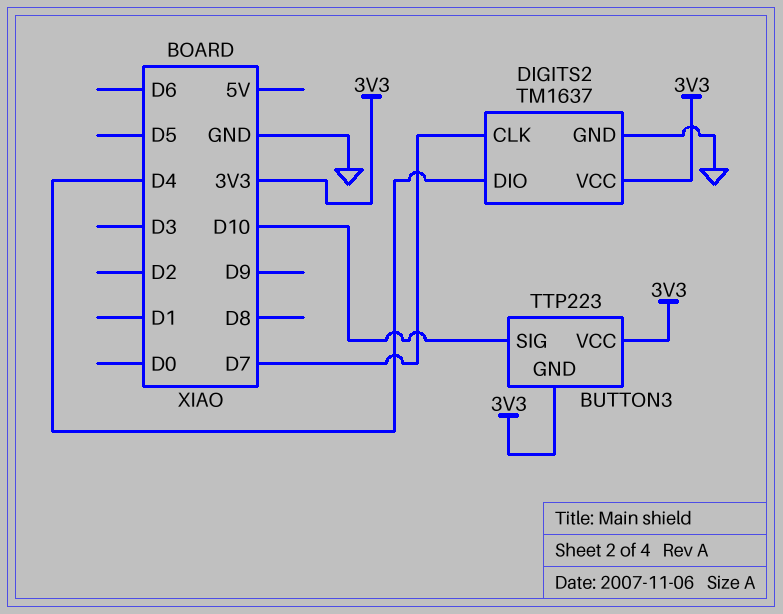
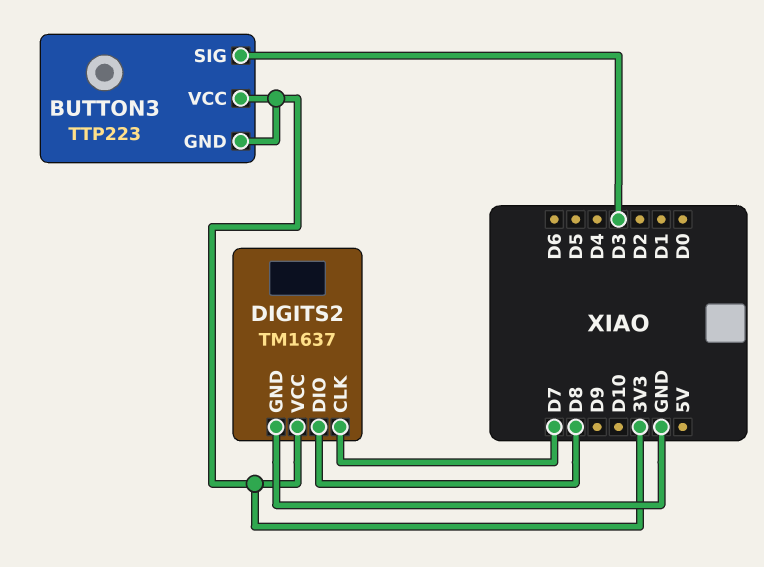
BUTTON3 pin SIG: D10 -> D3
DIGITS2 pin DIO: D4 -> D8

